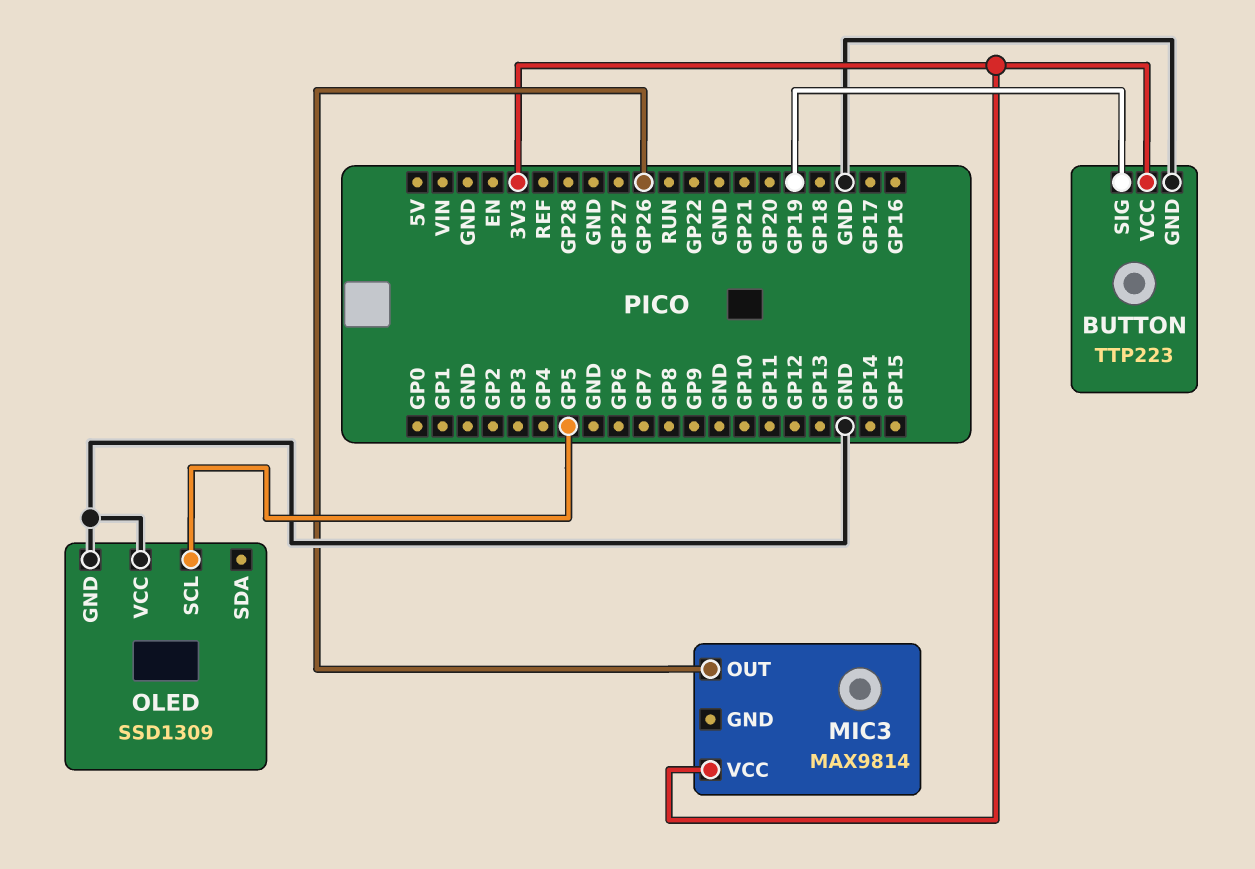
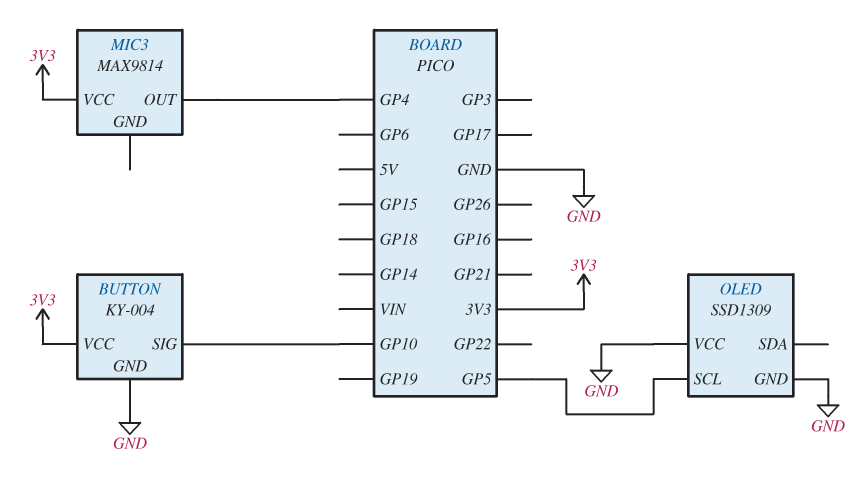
BUTTON: TTP223 -> KY-004
BUTTON pin SIG: GP19 -> GP10
MIC3 pin OUT: GP26 -> GP4

